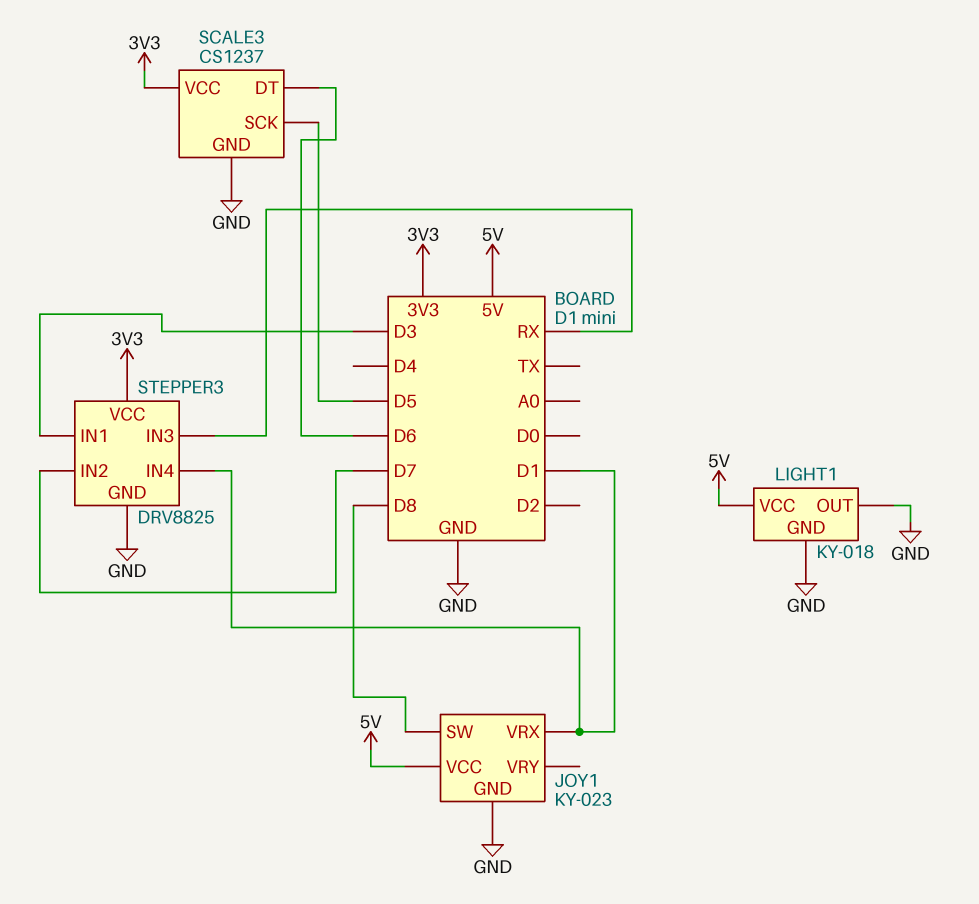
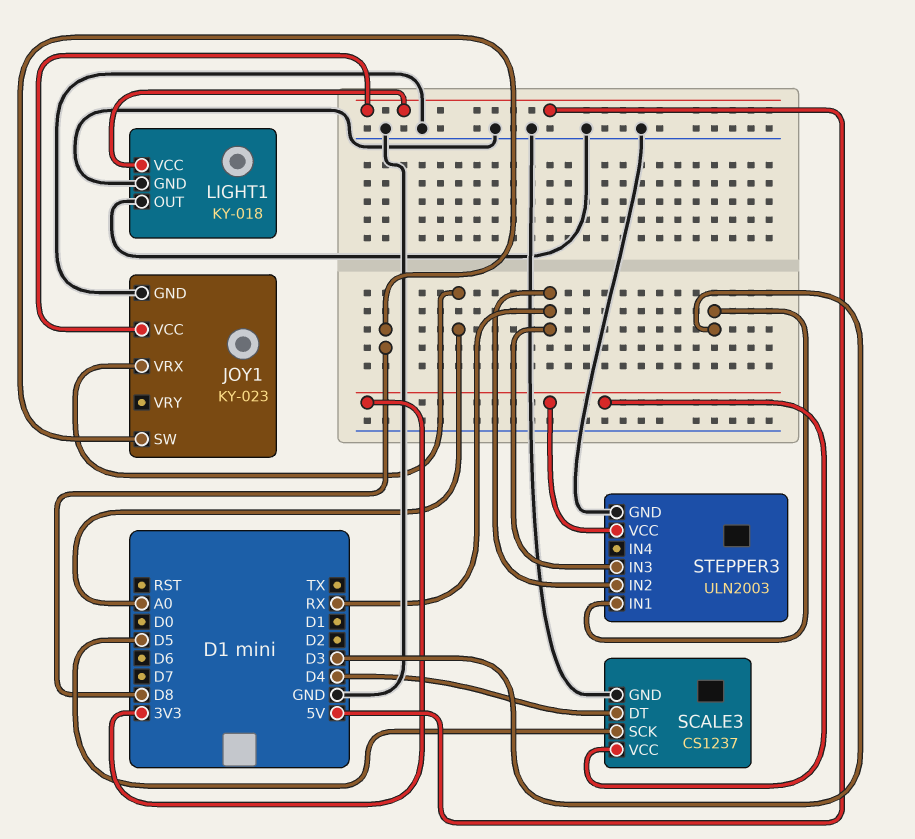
JOY1 pin VRX: D1 -> A0
SCALE3 pin DT: D6 -> D4
STEPPER3: DRV8825 -> ULN2003
STEPPER3 pin IN2: D7 -> RX
STEPPER3 pin IN4: D1 -> none

